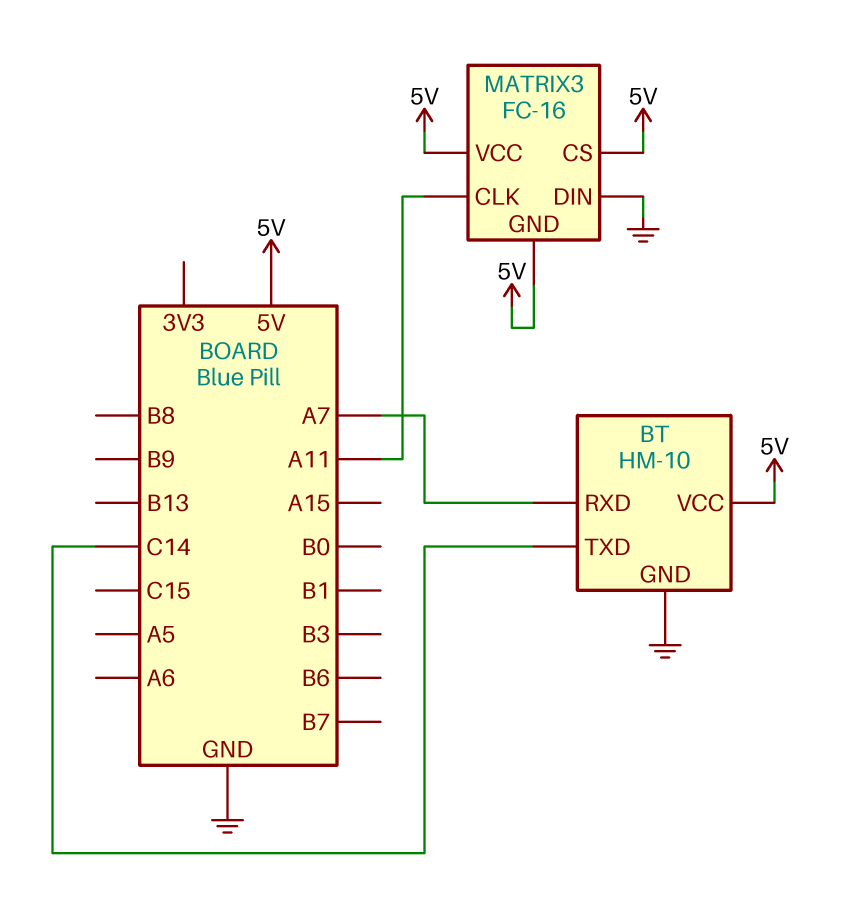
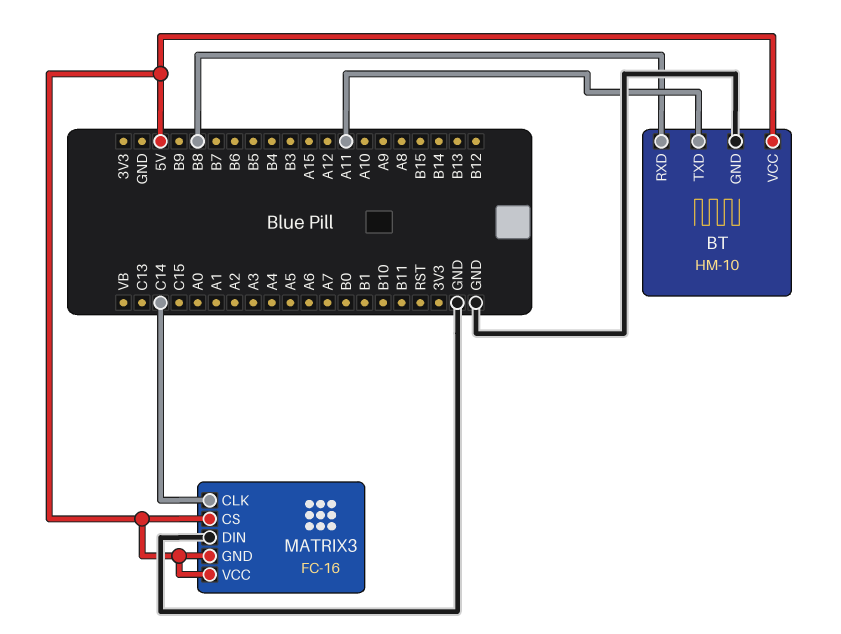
BT pin RXD: A7 -> B8
BT pin TXD: C14 -> A11
MATRIX3 pin CLK: A11 -> C14

